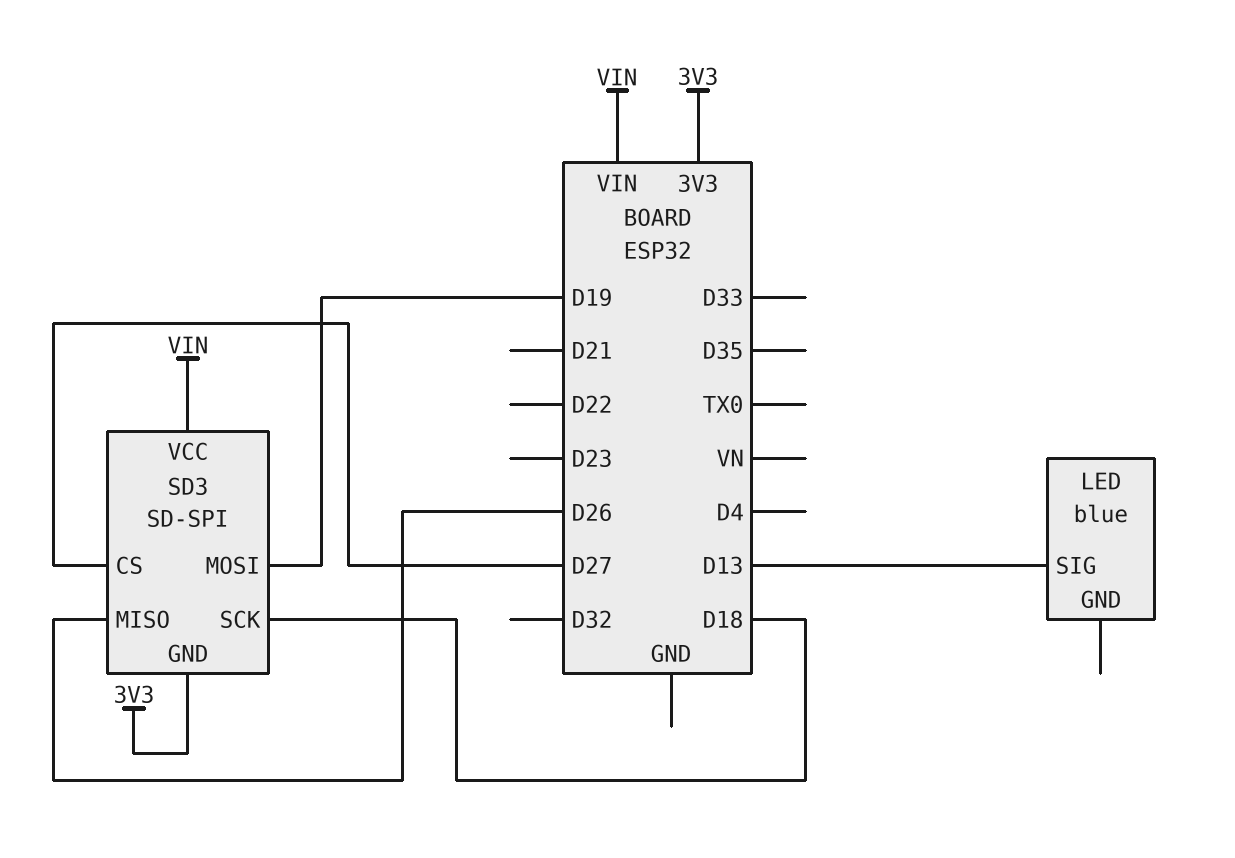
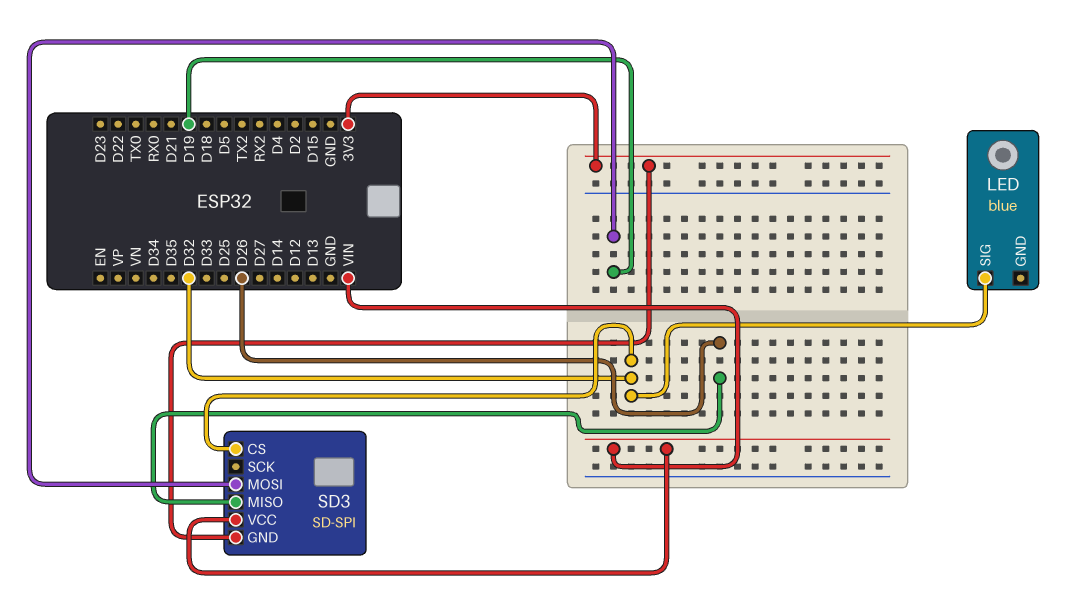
LED pin SIG: D13 -> D32
SD3 pin CS: D27 -> D32
SD3 pin SCK: D18 -> none

